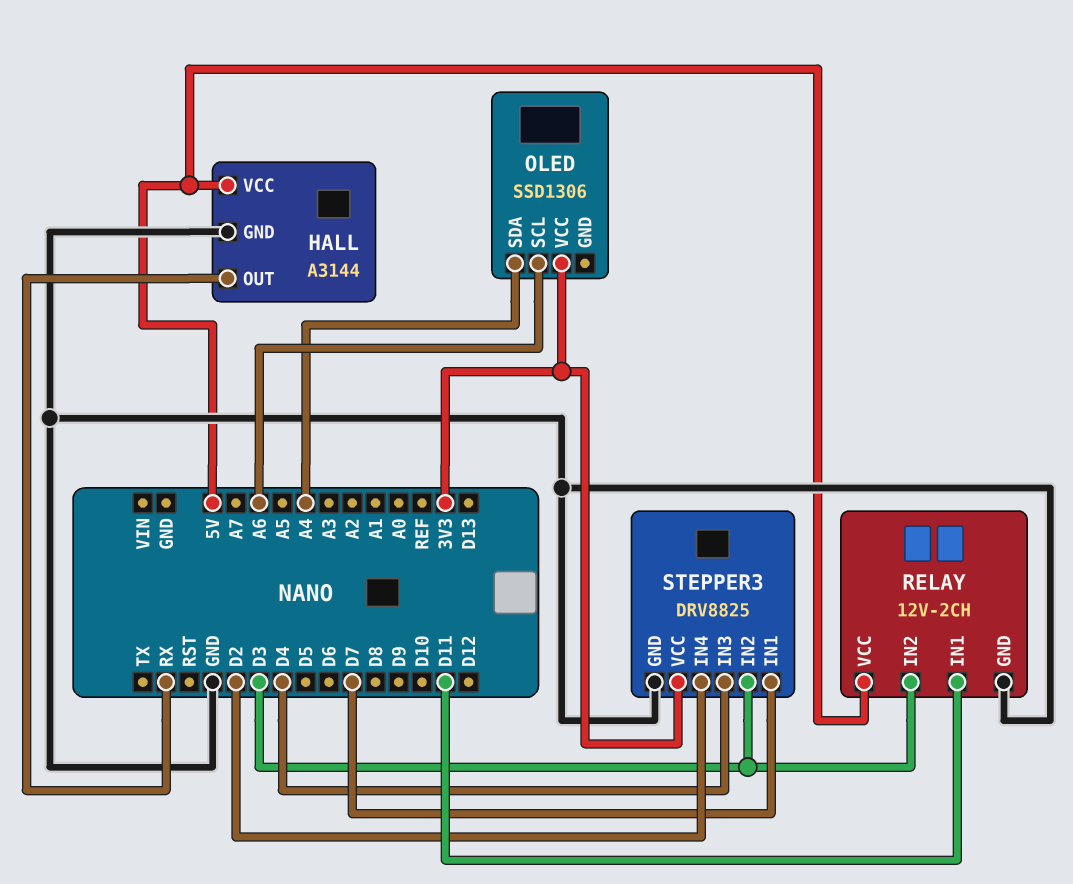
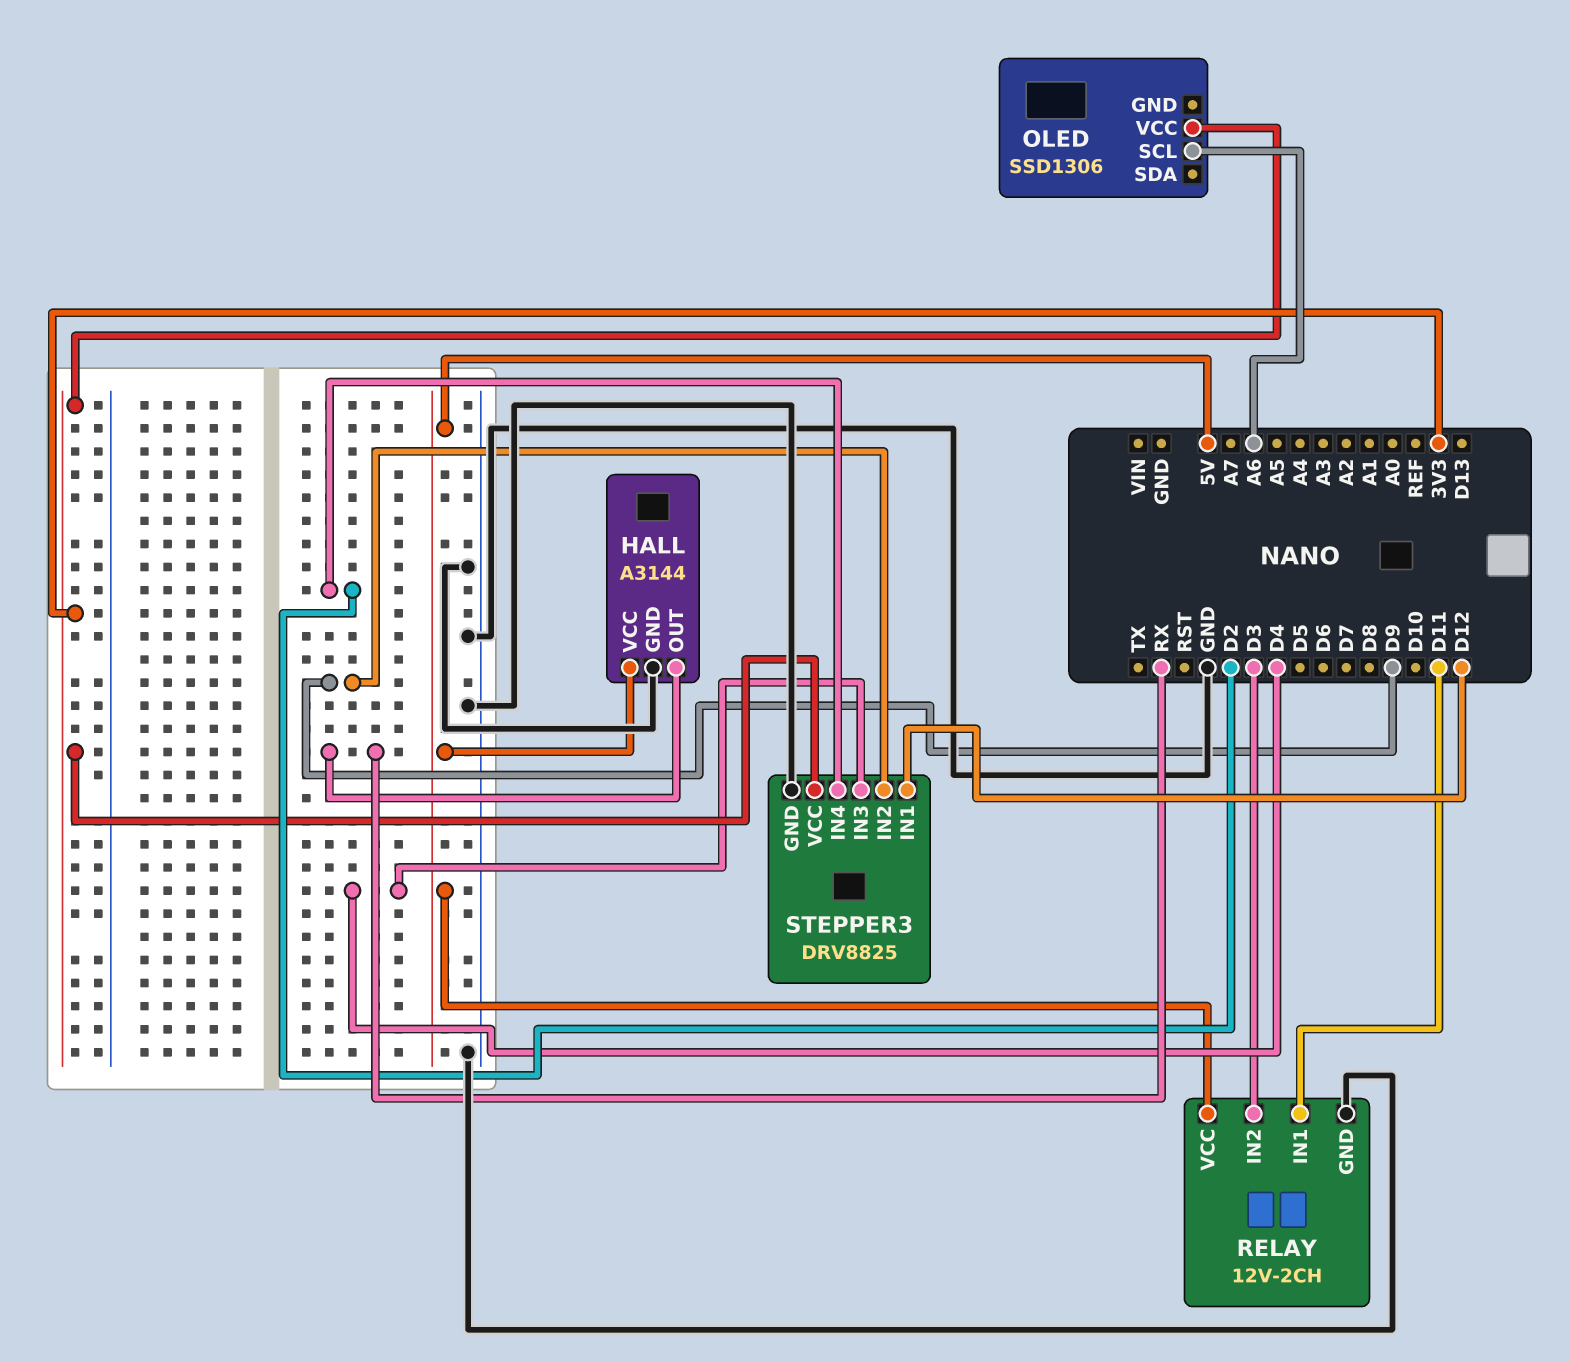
OLED pin SDA: A4 -> none
STEPPER3 pin IN1: D7 -> D12
STEPPER3 pin IN2: D3 -> D9

